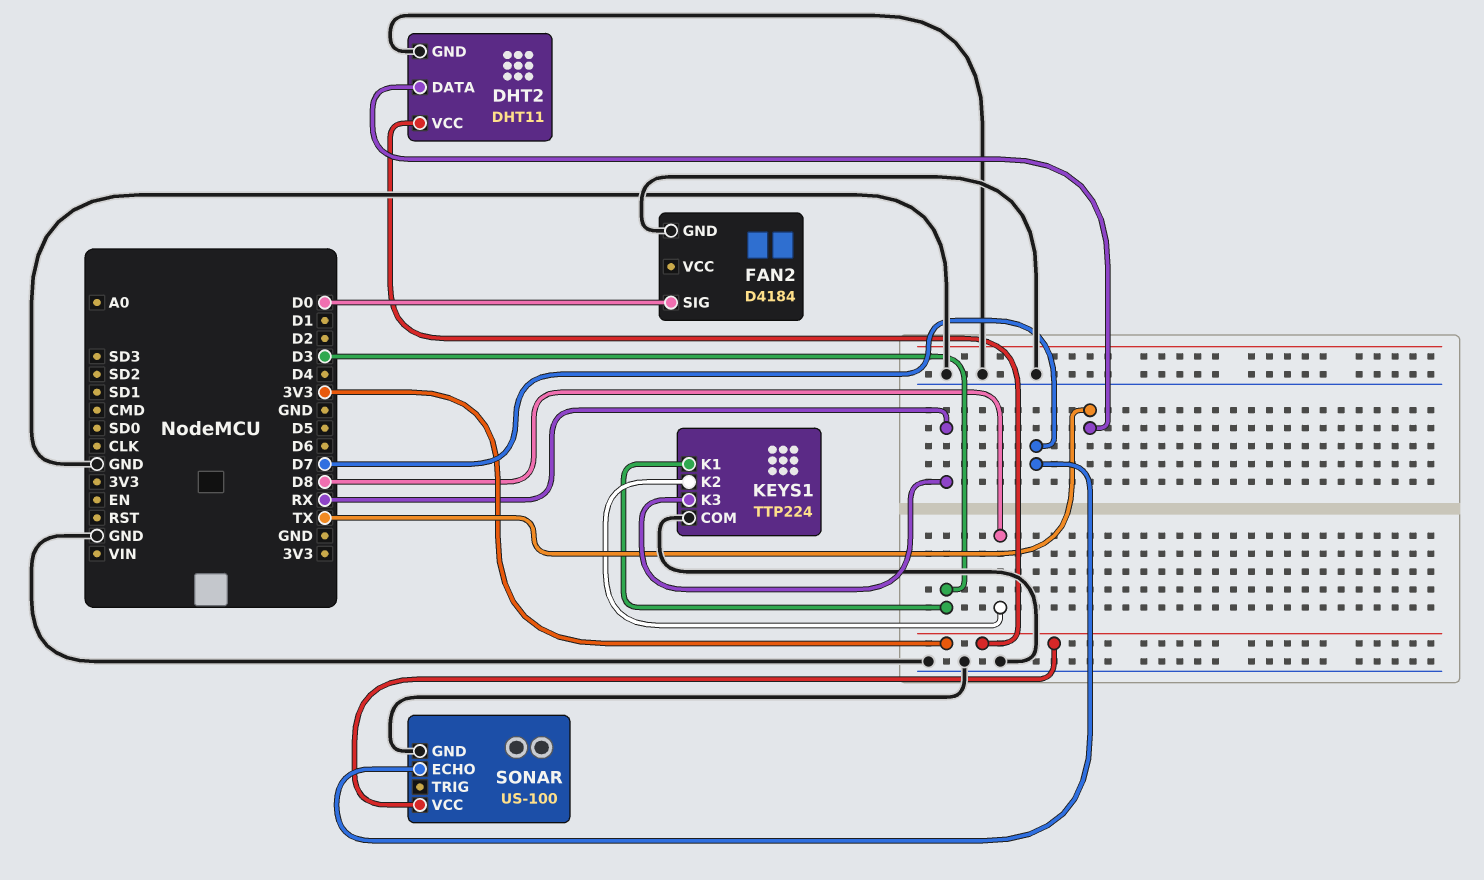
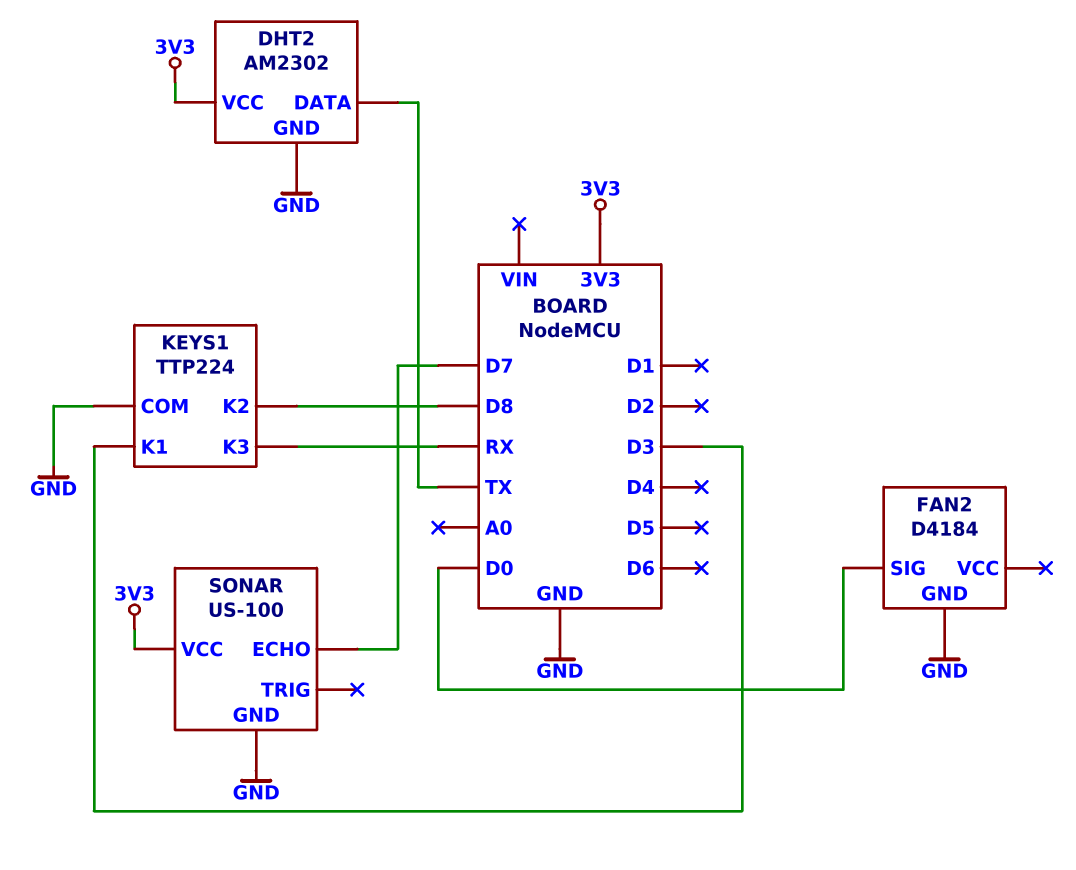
DHT2: DHT11 -> AM2302

